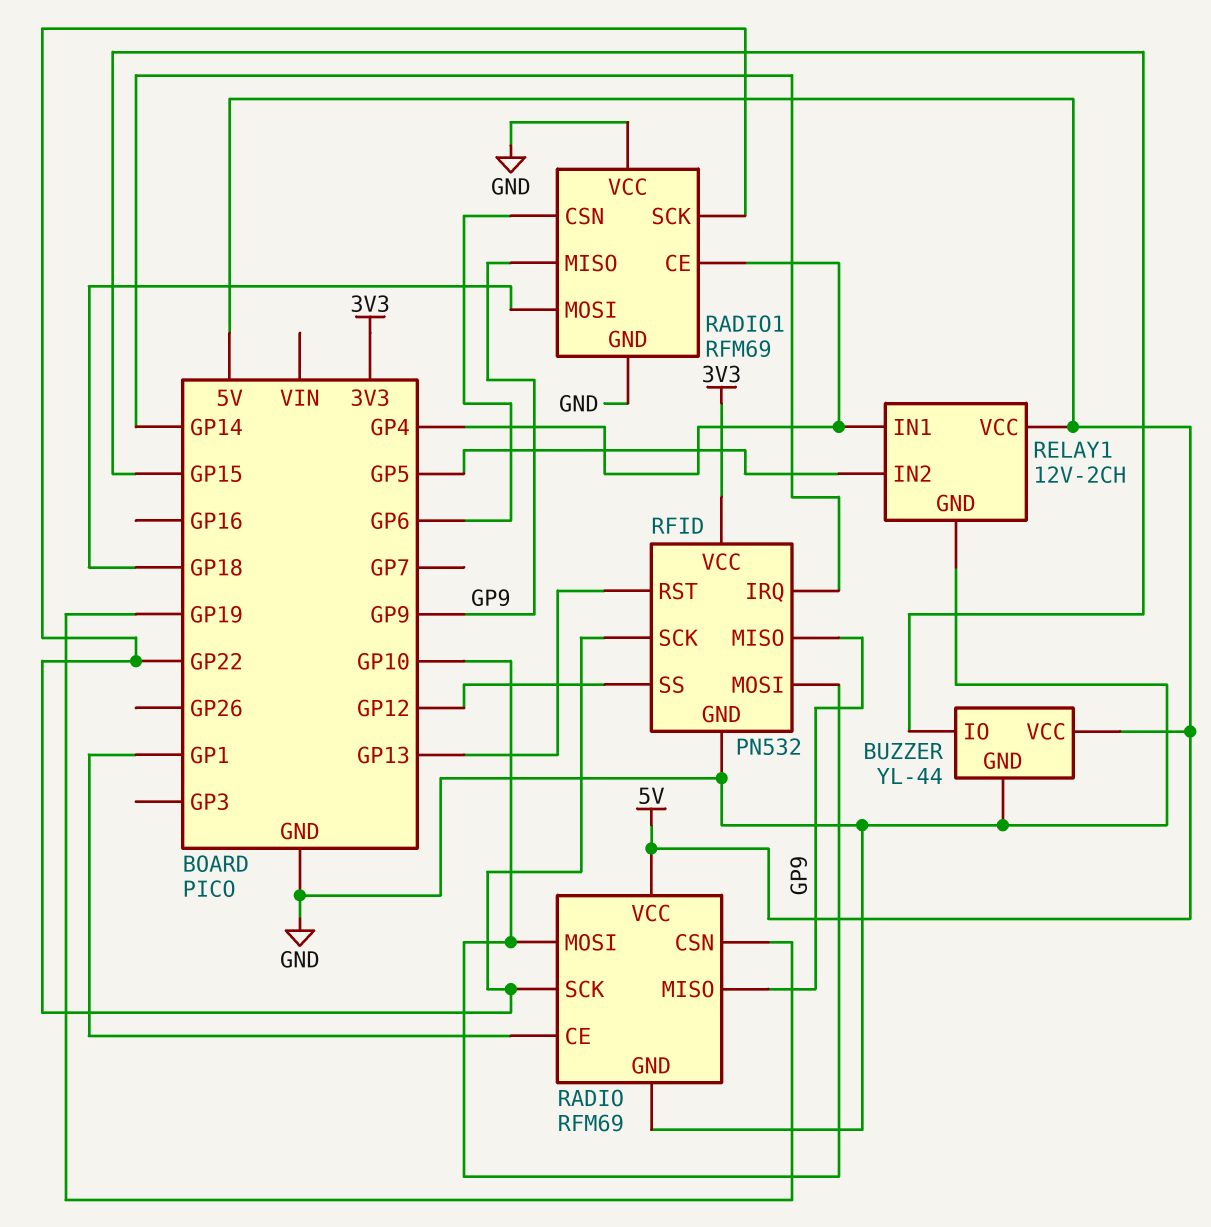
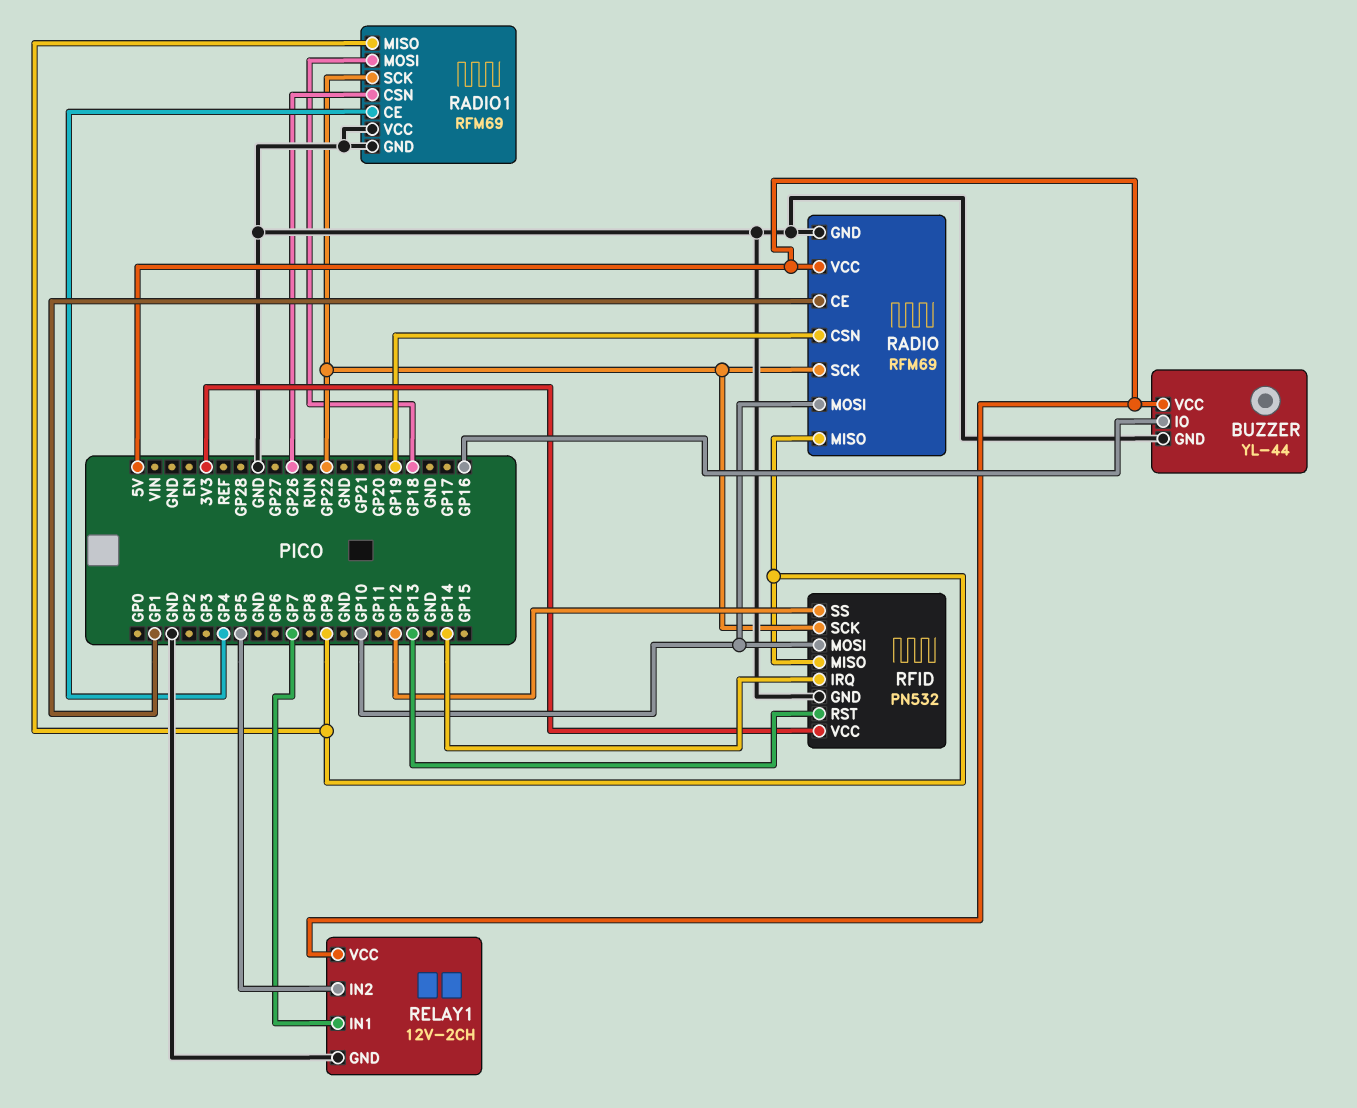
BUZZER pin IO: GP15 -> GP16
RADIO1 pin CSN: GP6 -> GP26
RELAY1 pin IN1: GP4 -> GP7

